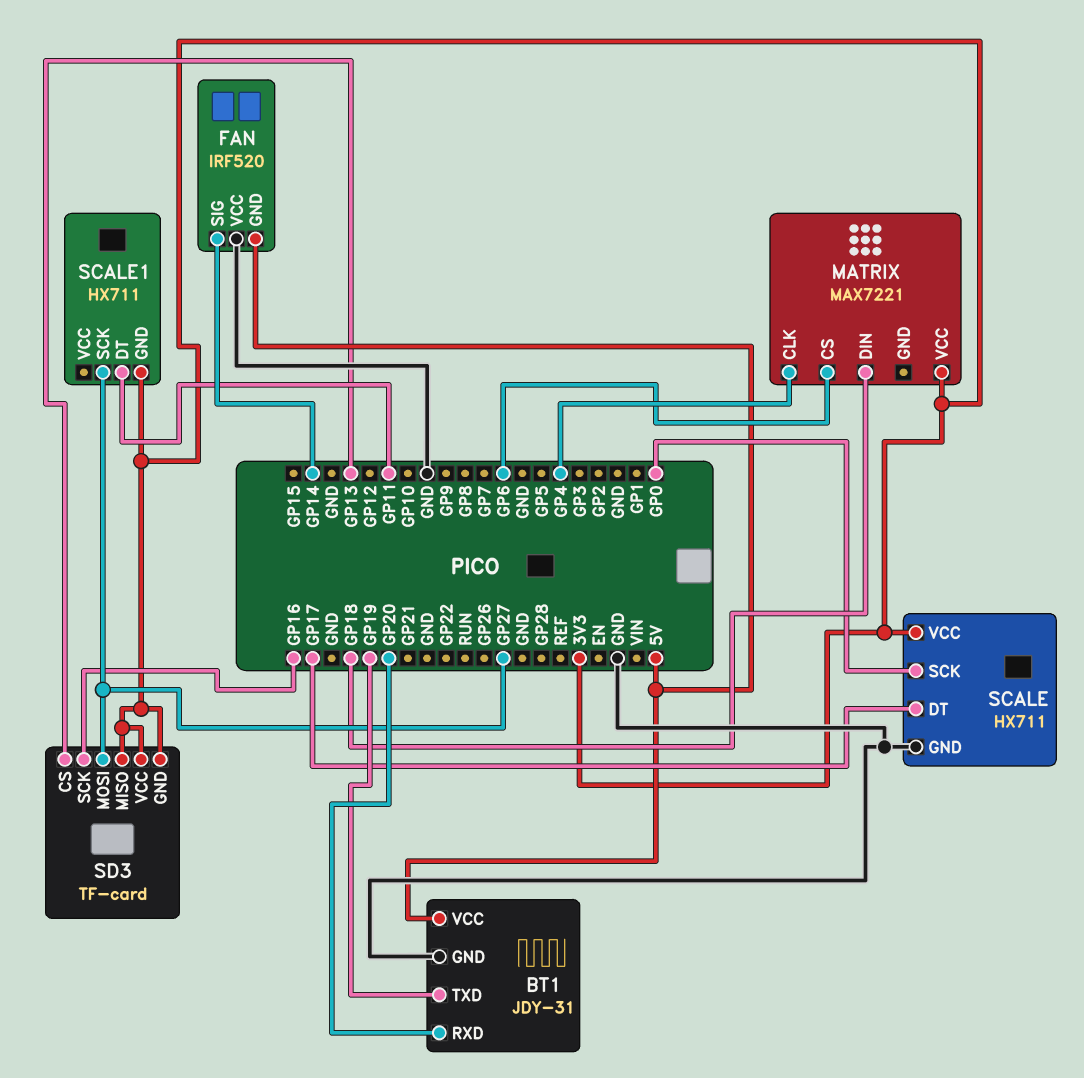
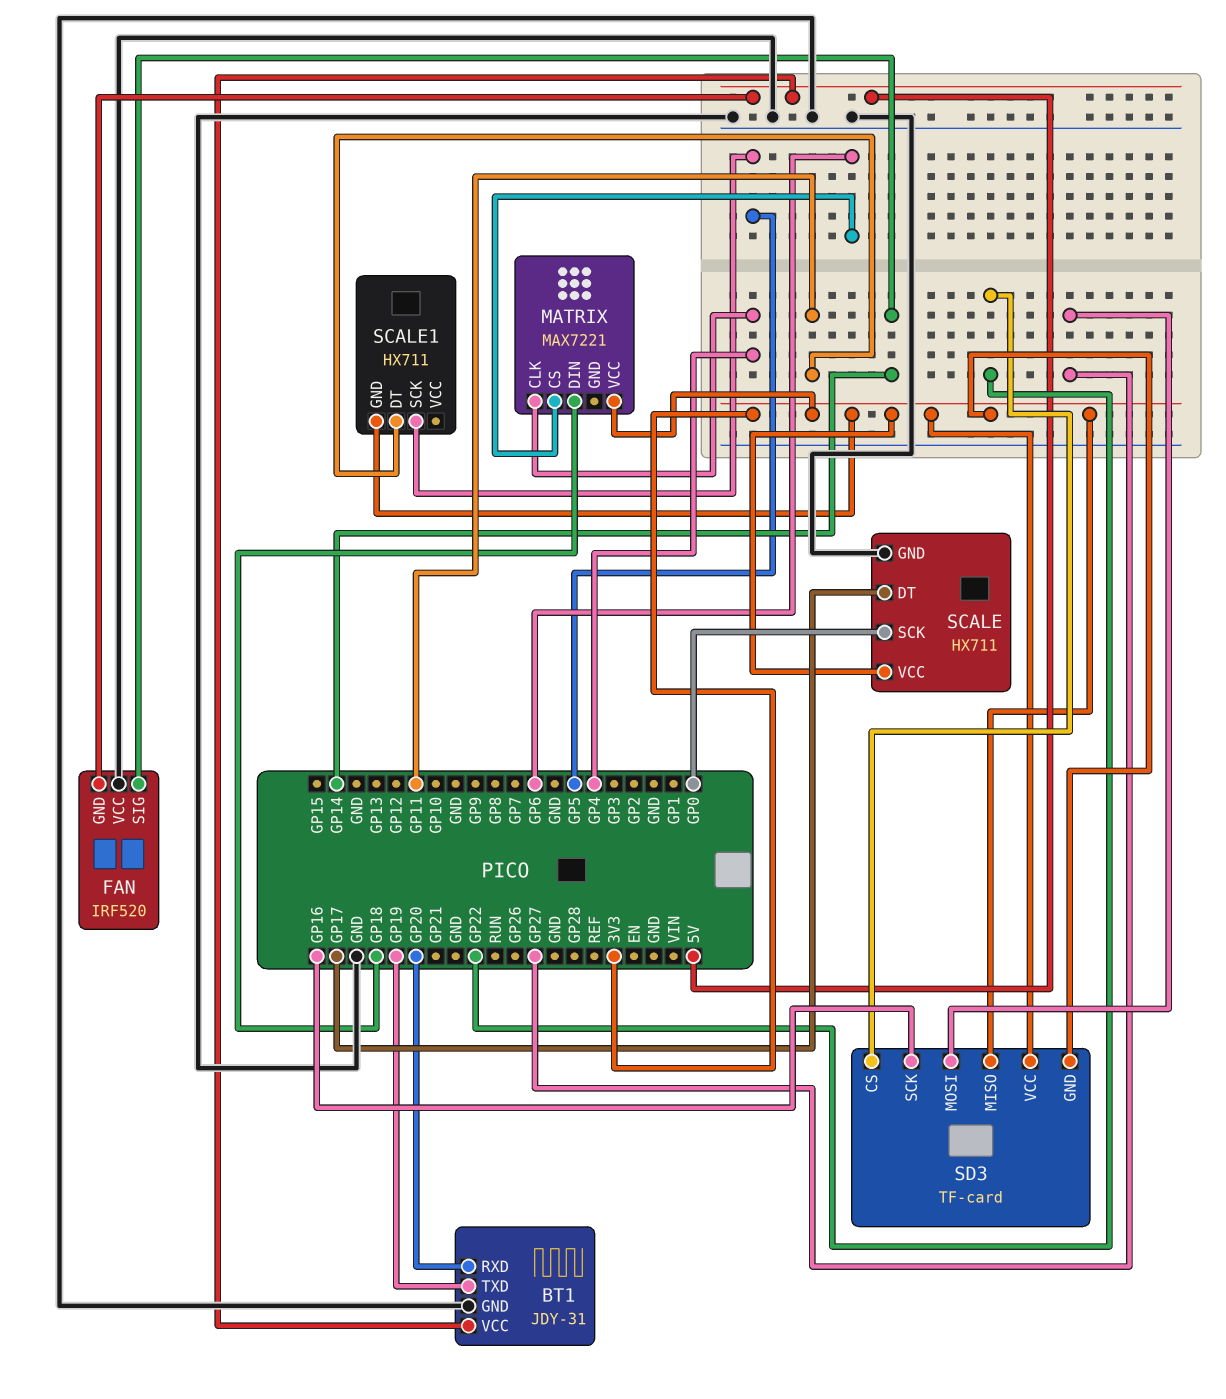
SCALE1 pin SCK: GP27 -> GP5
SD3 pin CS: GP13 -> GP22

